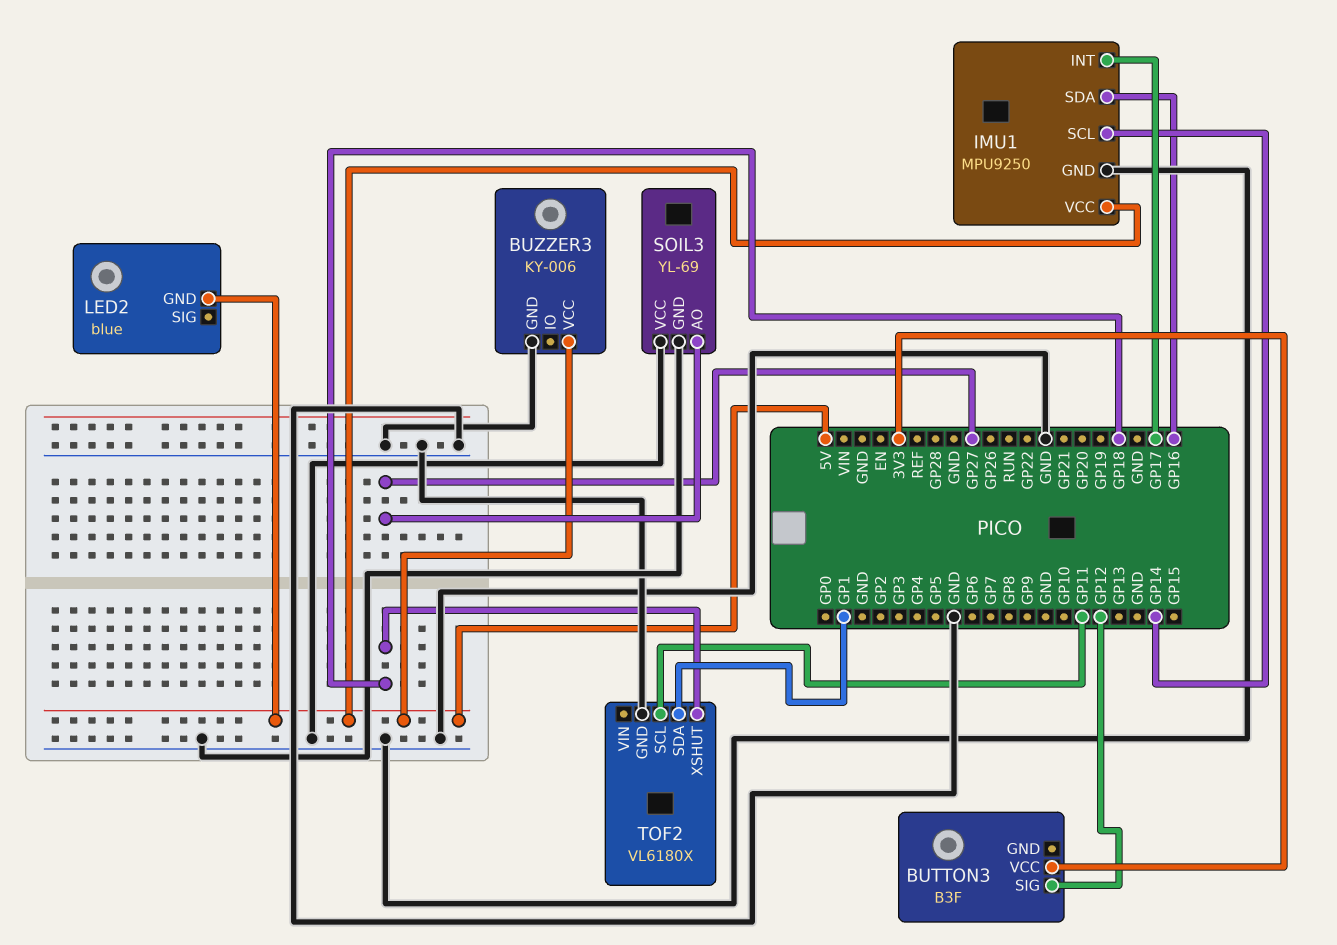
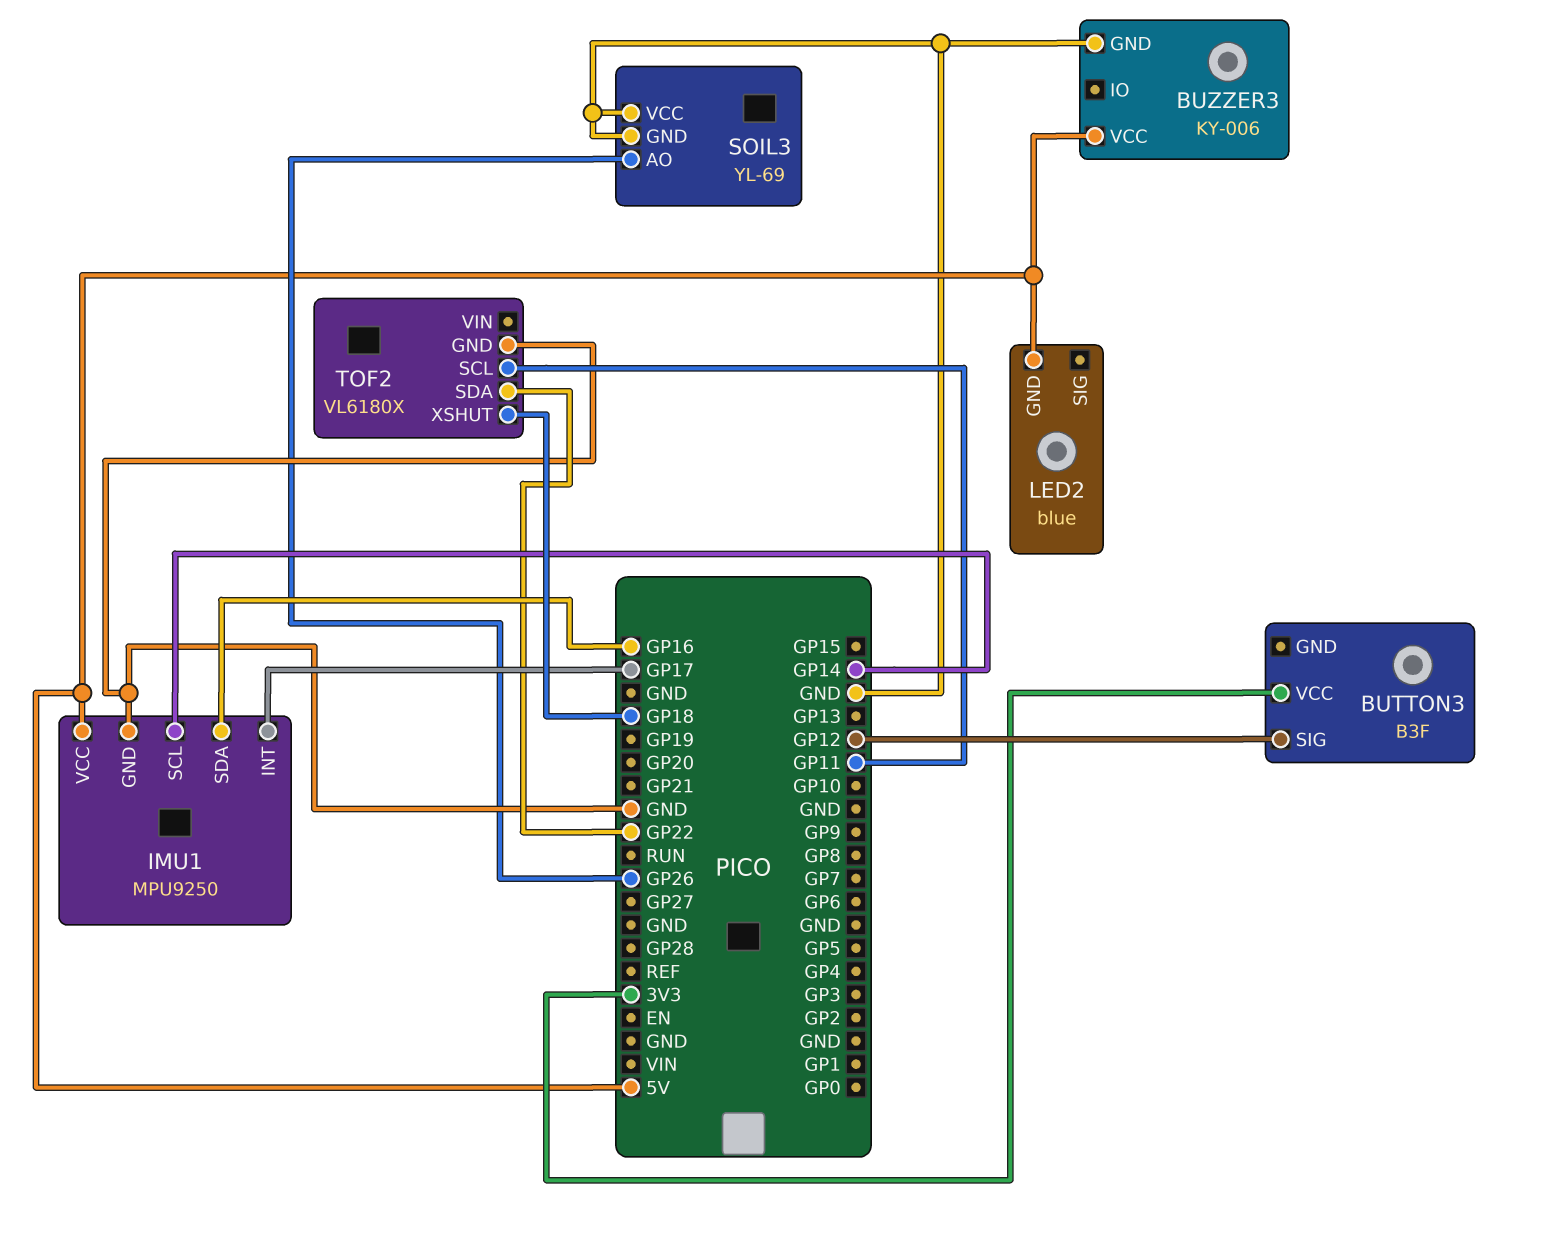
SOIL3 pin AO: GP27 -> GP26
TOF2 pin SDA: GP1 -> GP22

